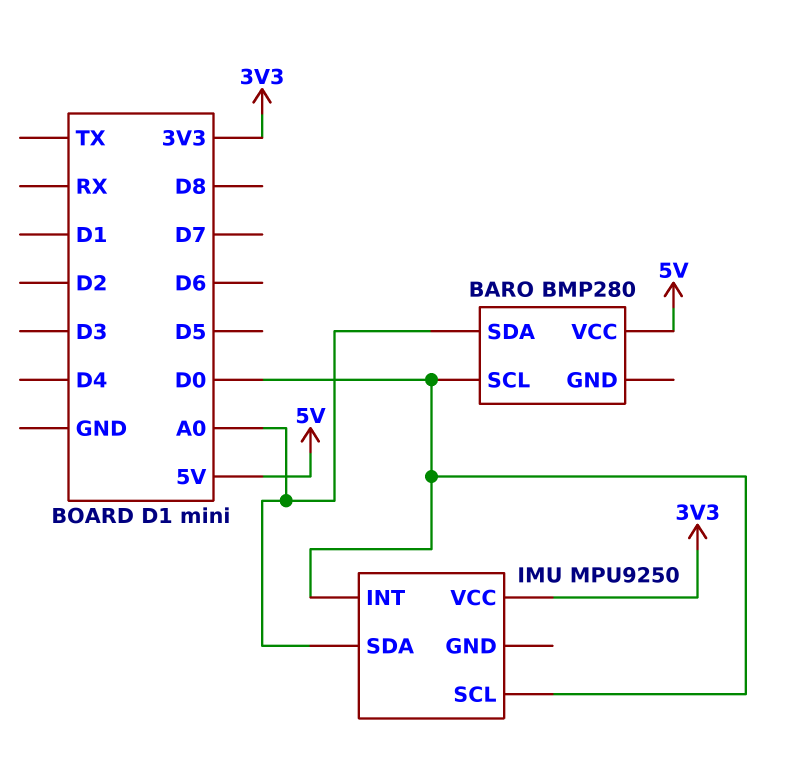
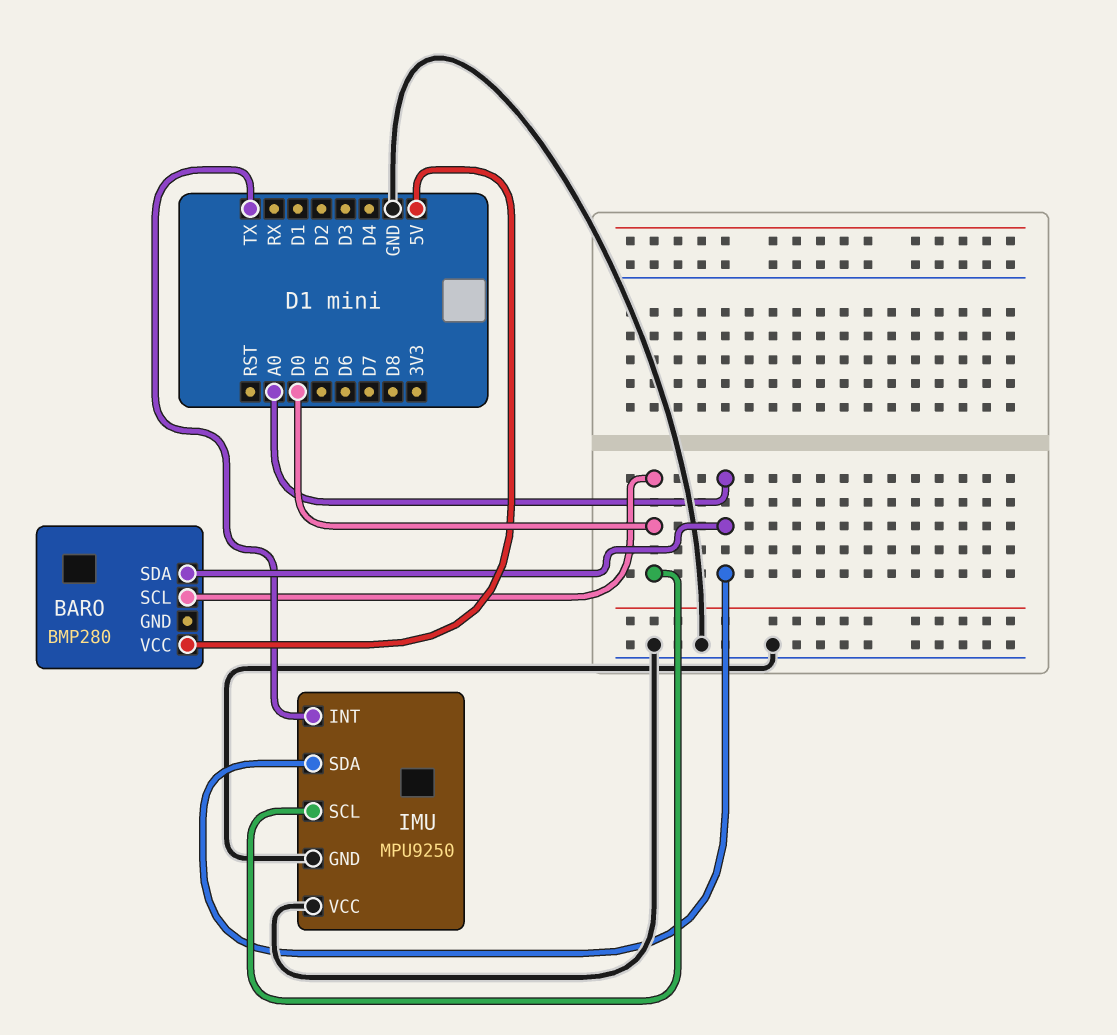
IMU pin GND: none -> GND
IMU pin INT: D0 -> TX
IMU pin VCC: 3V3 -> GND

